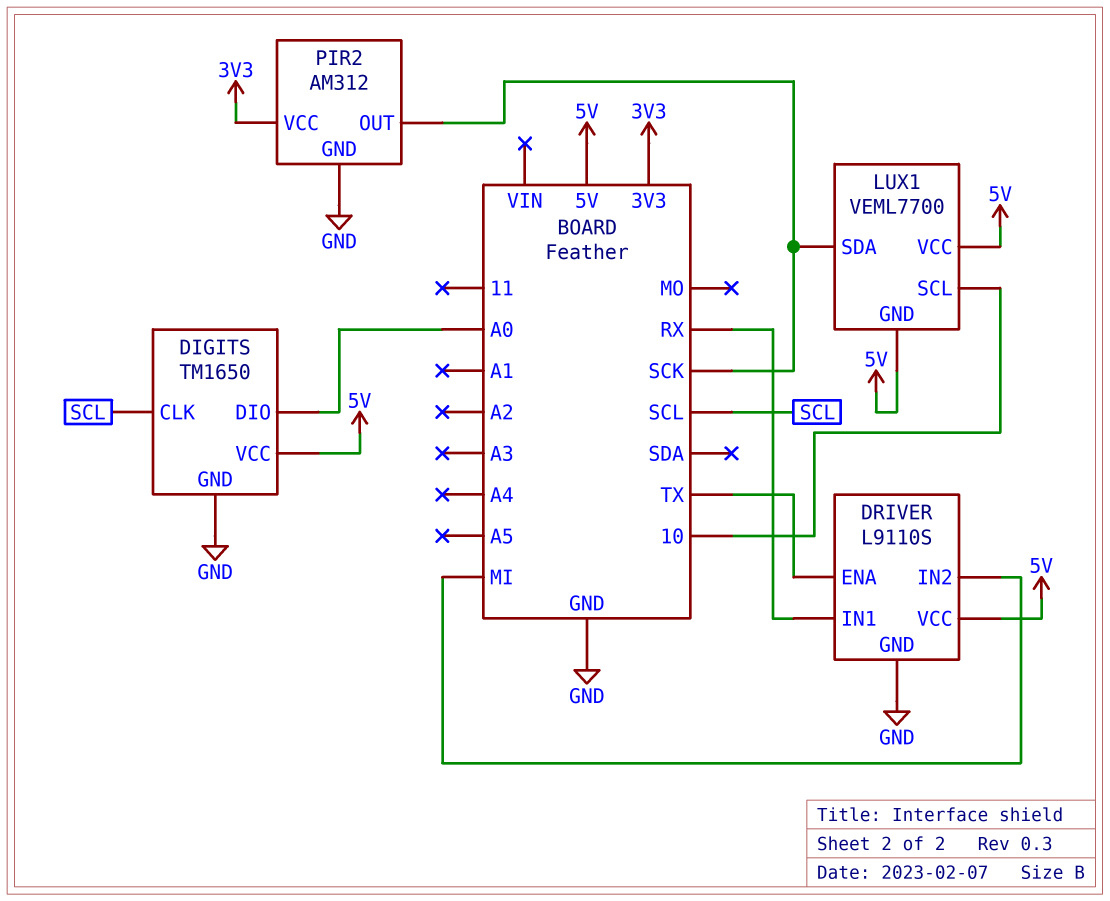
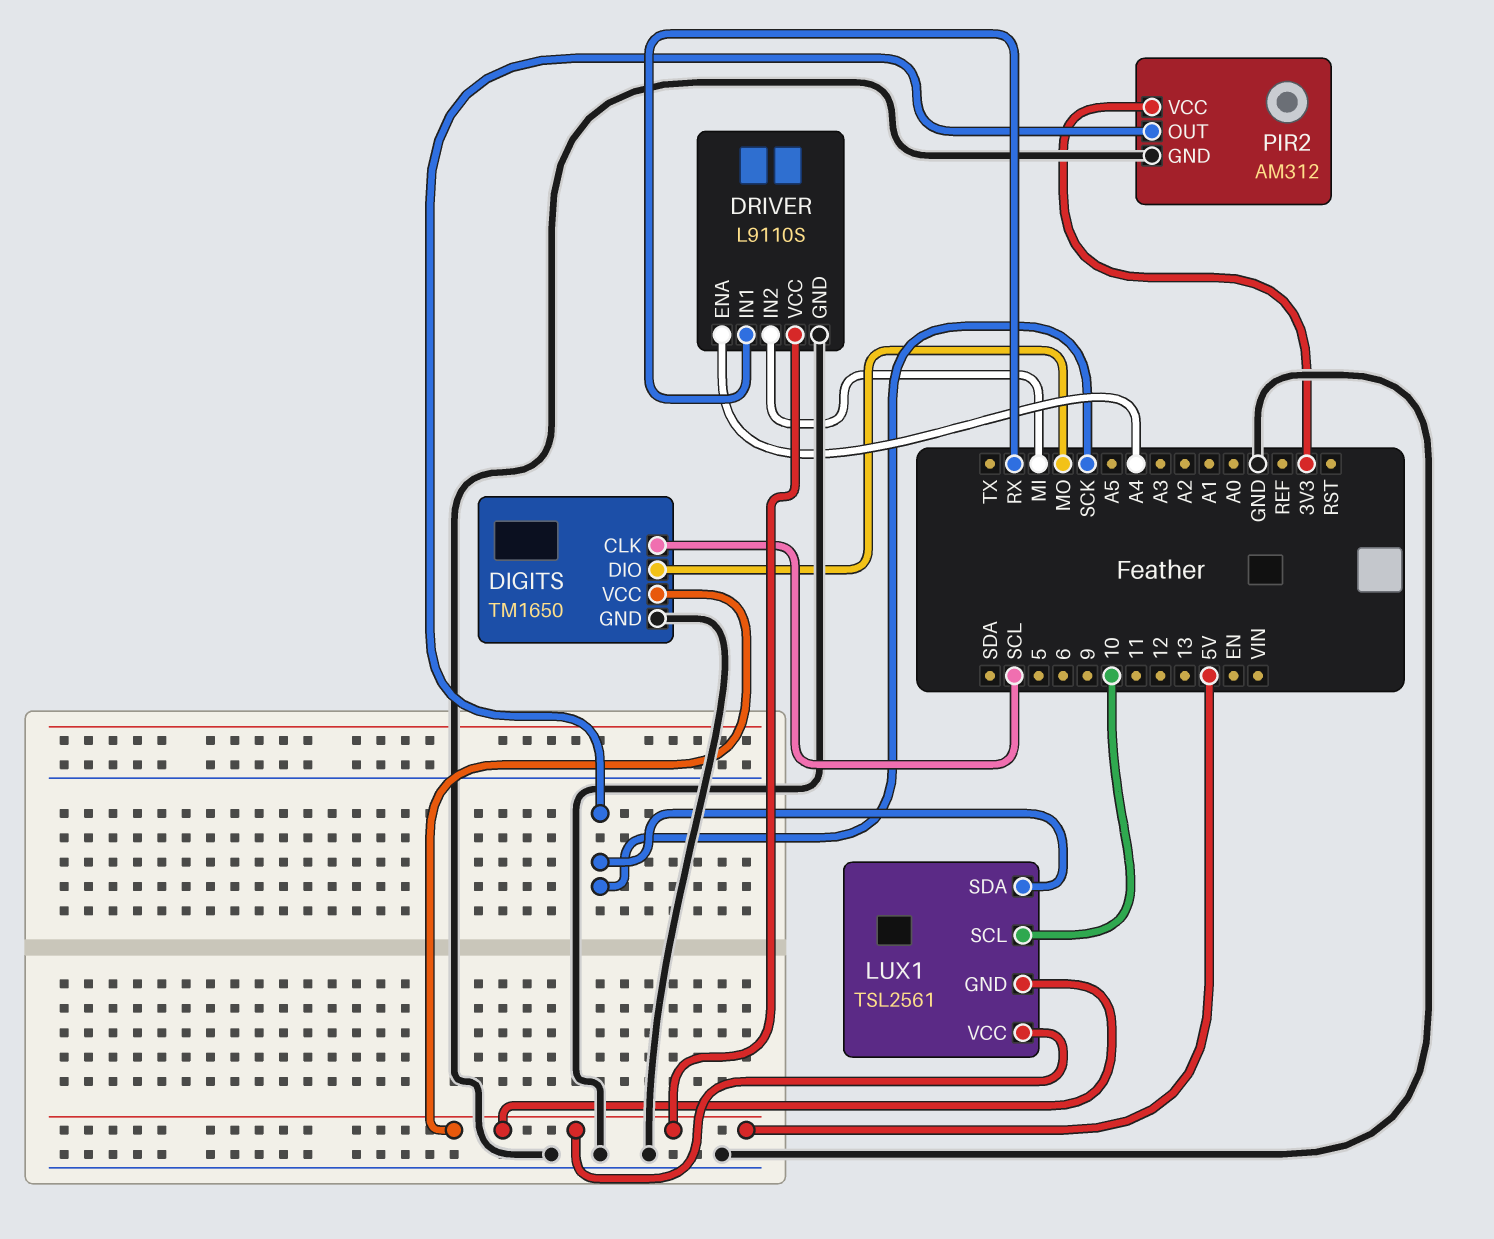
DIGITS pin DIO: A0 -> MO
DRIVER pin ENA: TX -> A4
LUX1: VEML7700 -> TSL2561

